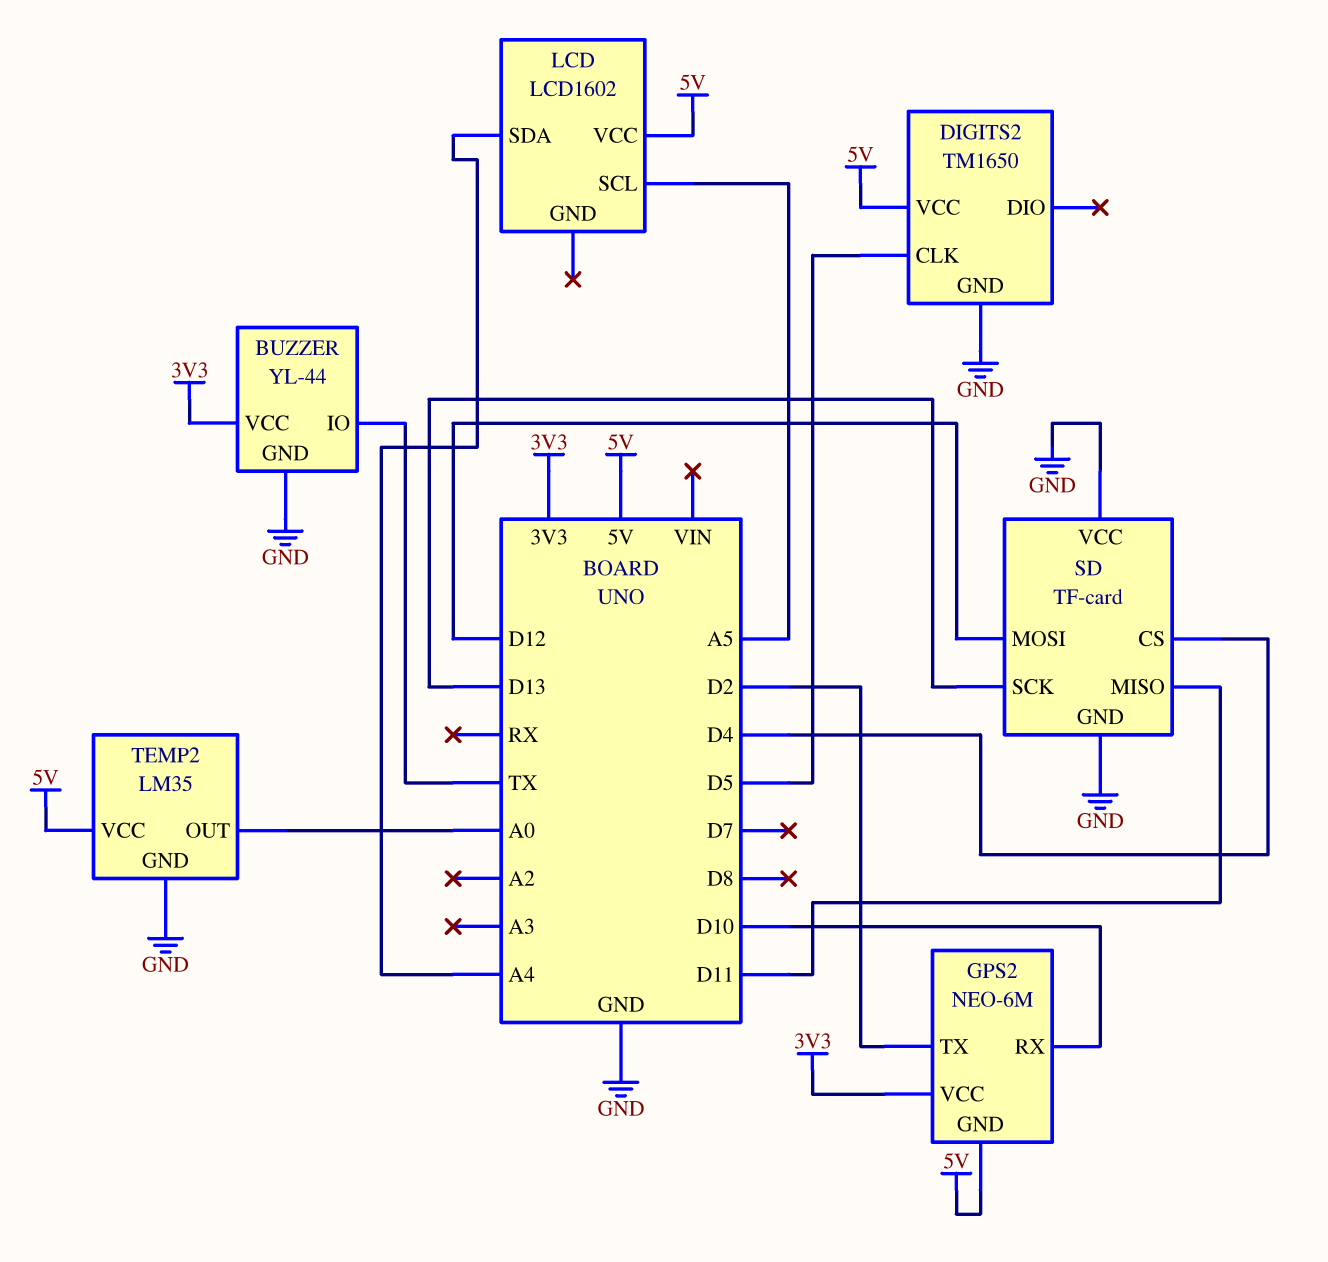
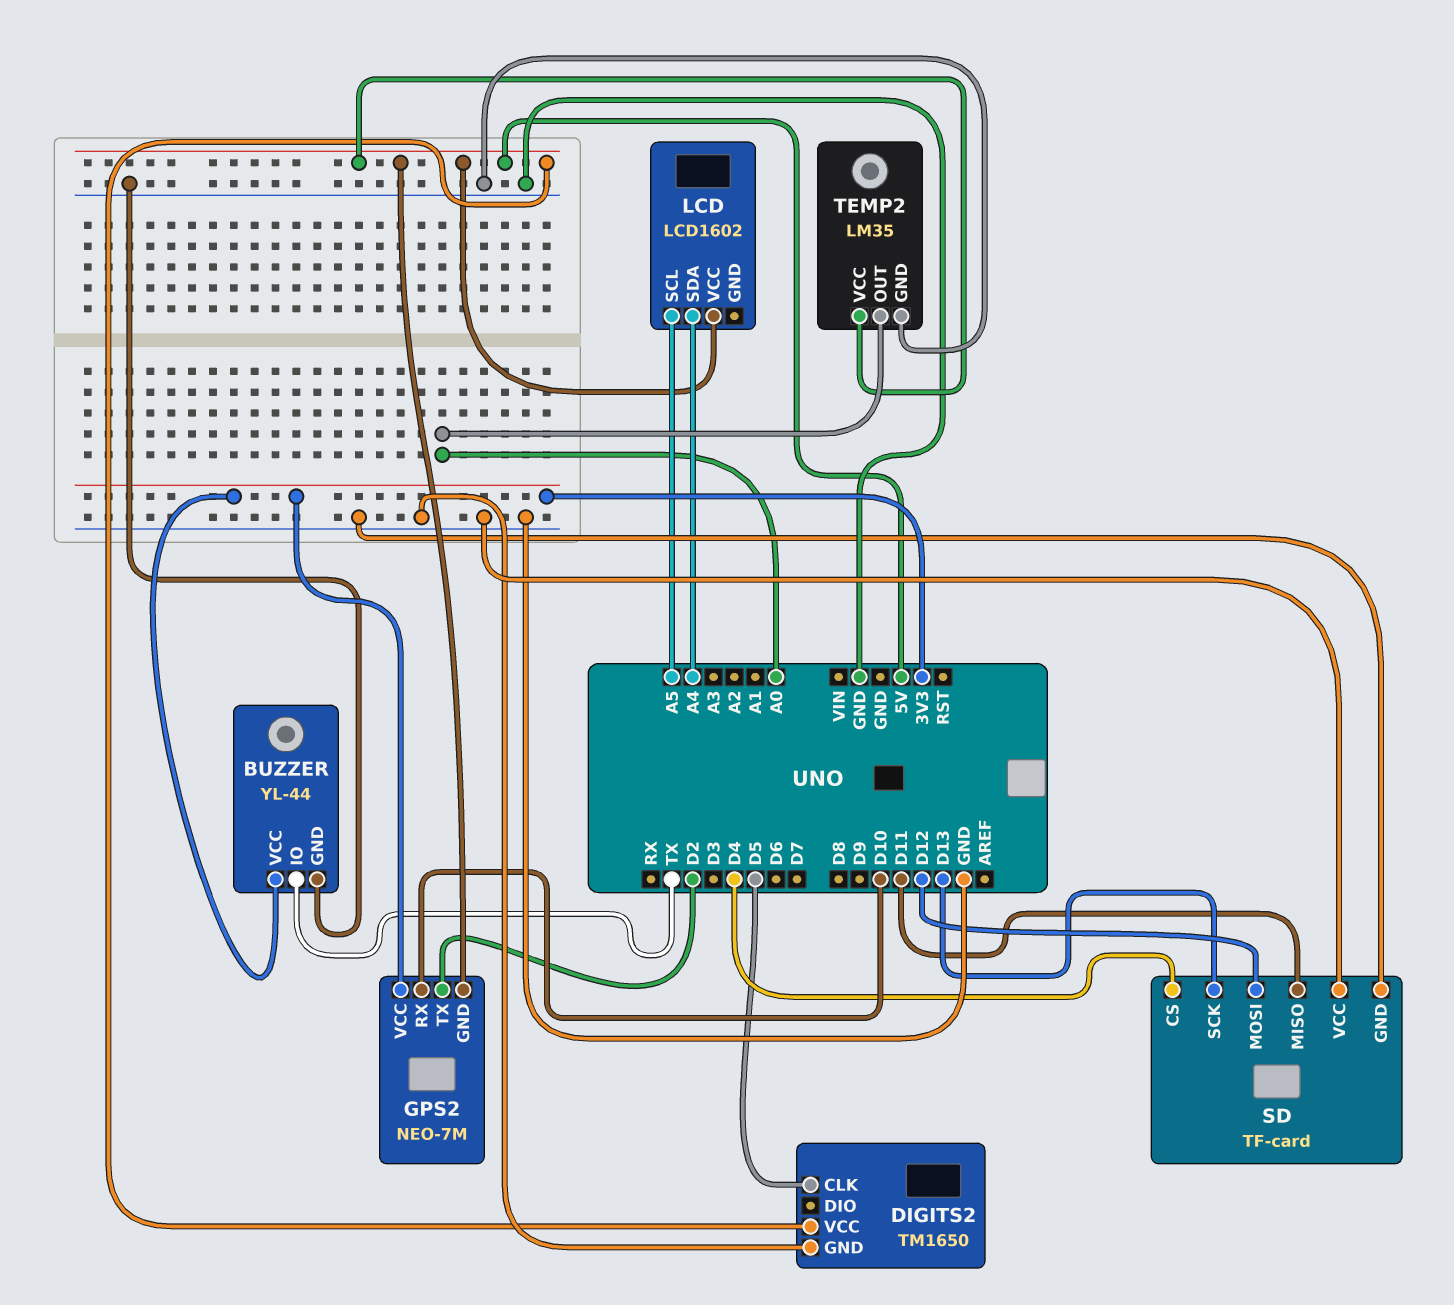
GPS2: NEO-6M -> NEO-7M

